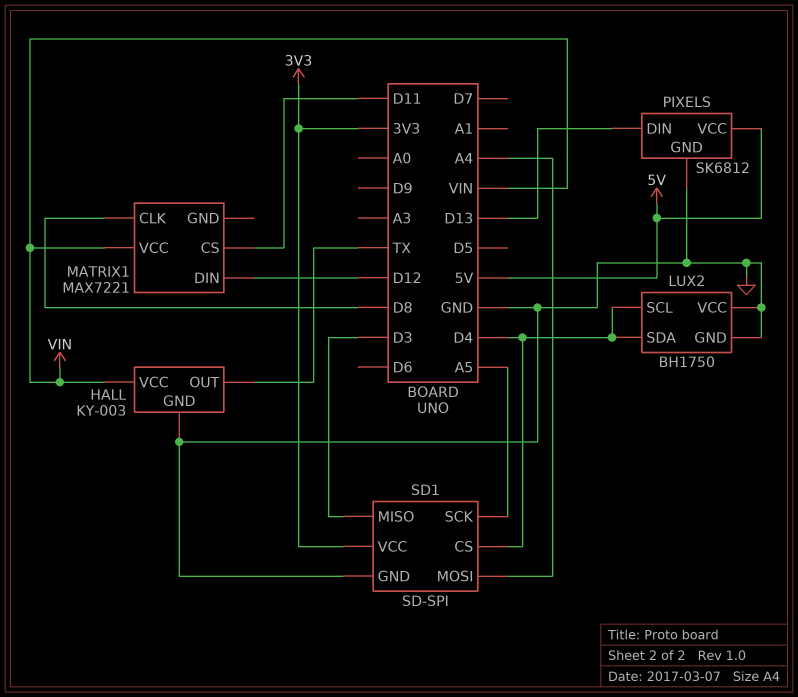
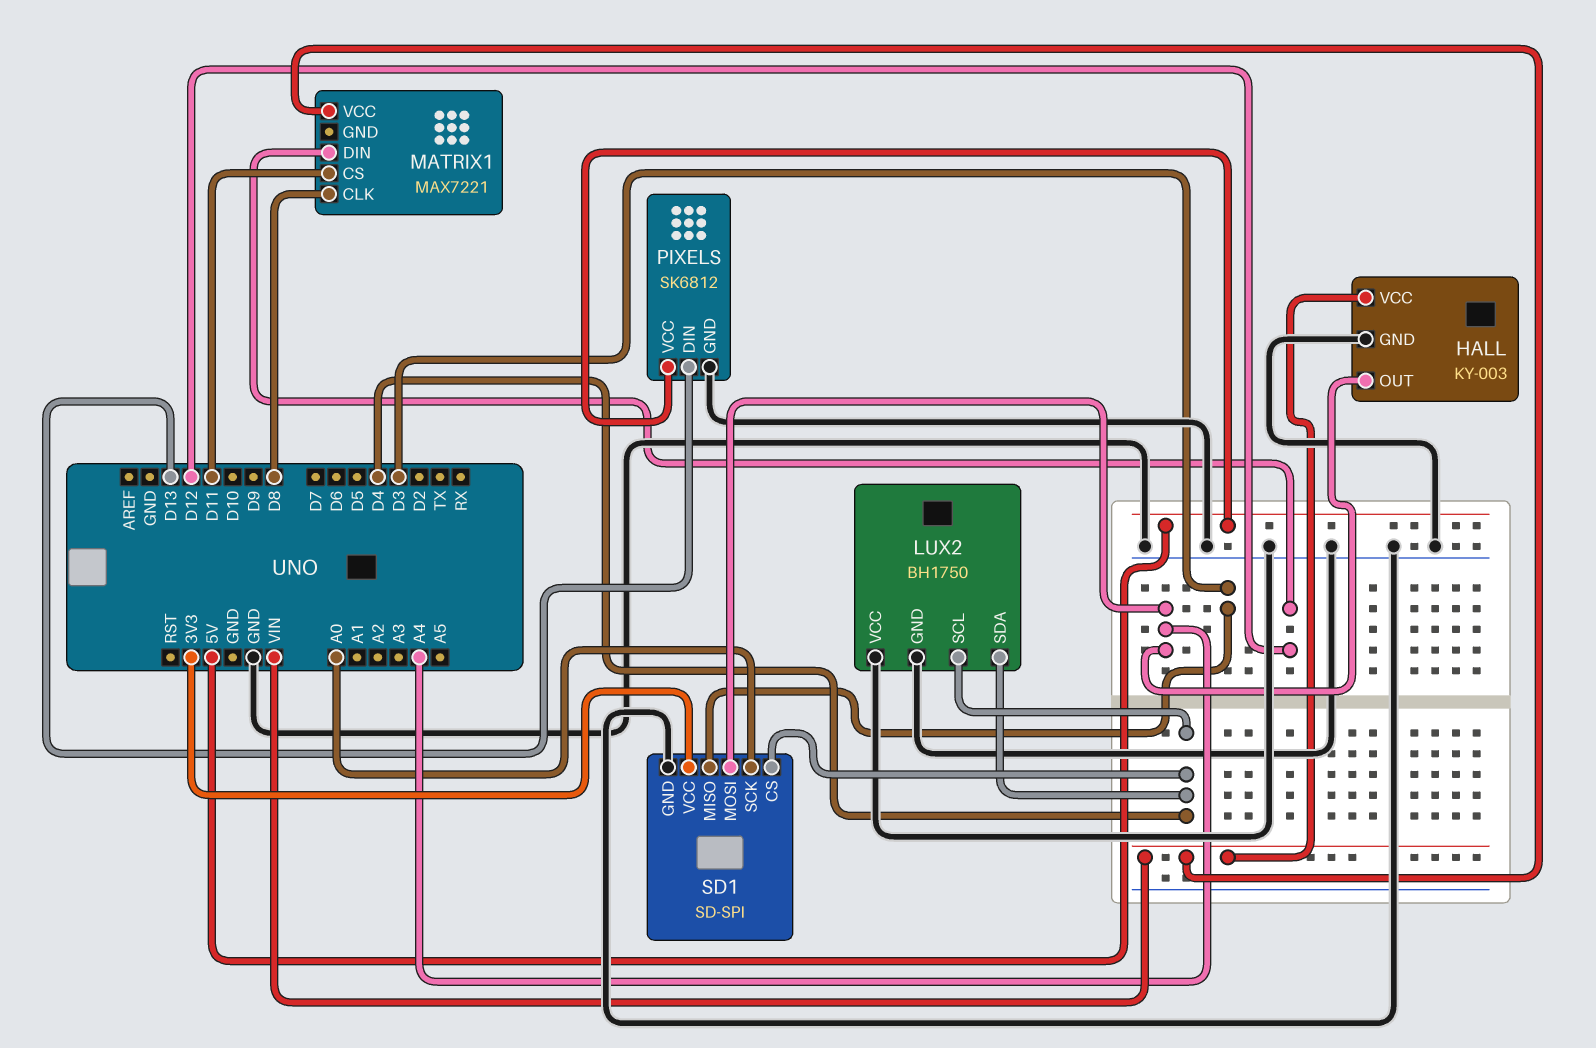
HALL pin OUT: TX -> A4
SD1 pin SCK: A5 -> A0

